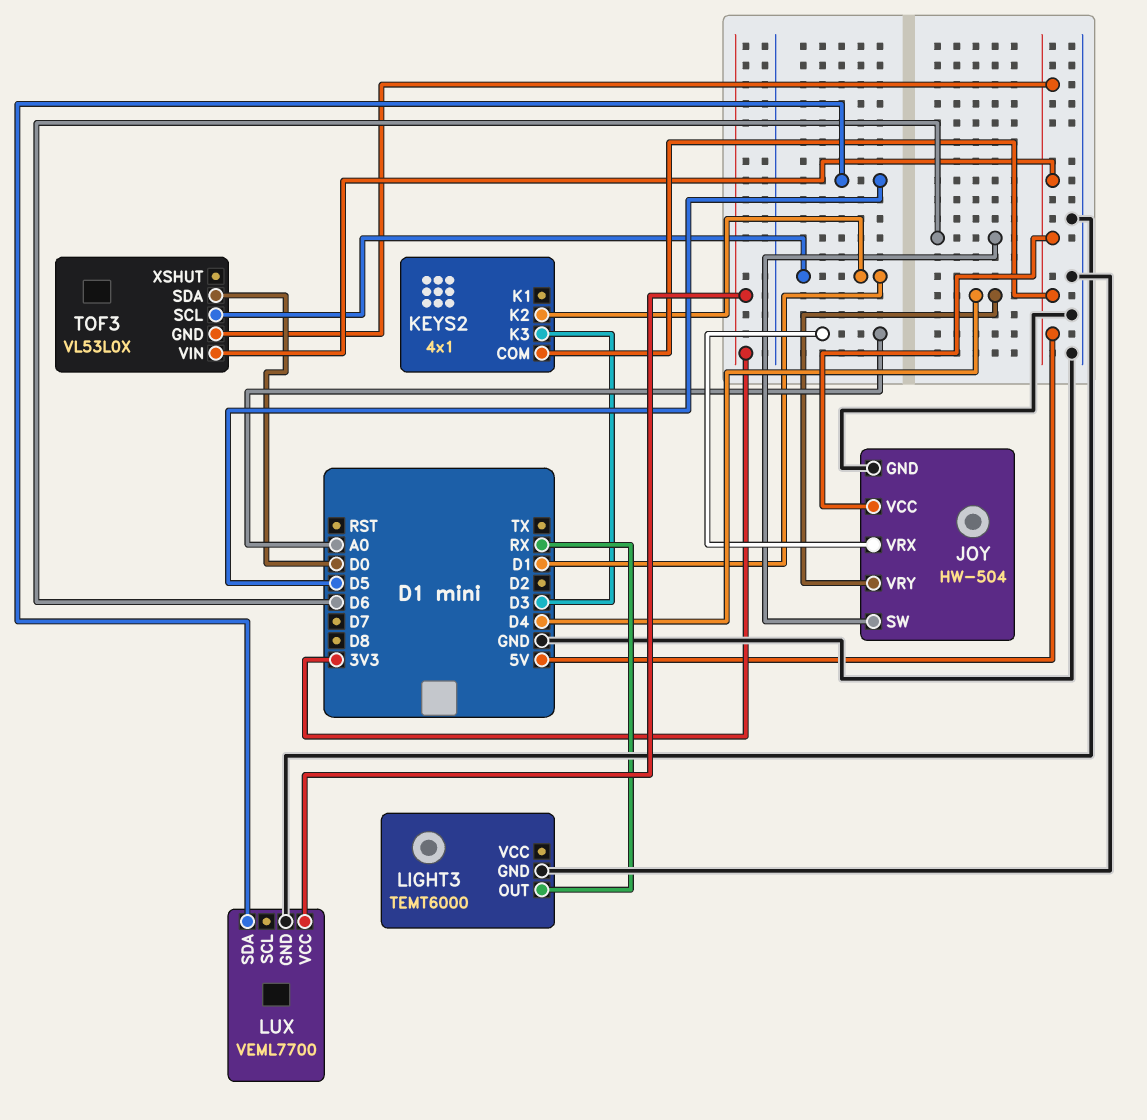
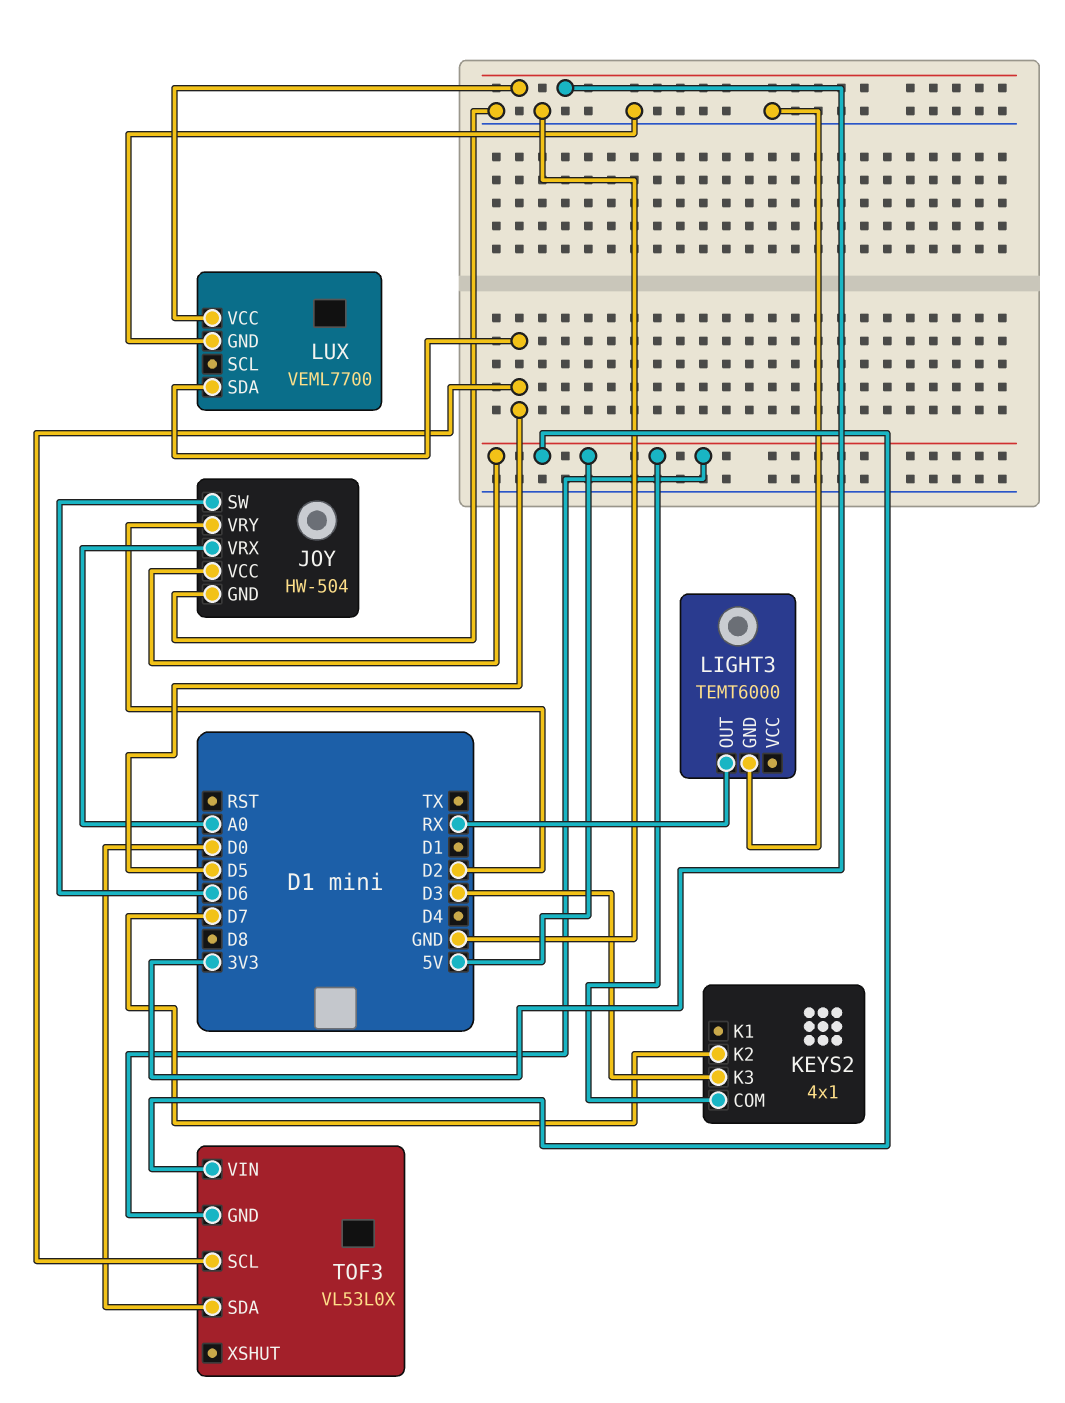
JOY pin VRY: D4 -> D2
KEYS2 pin K2: D1 -> D7
TOF3 pin SCL: D1 -> D5

